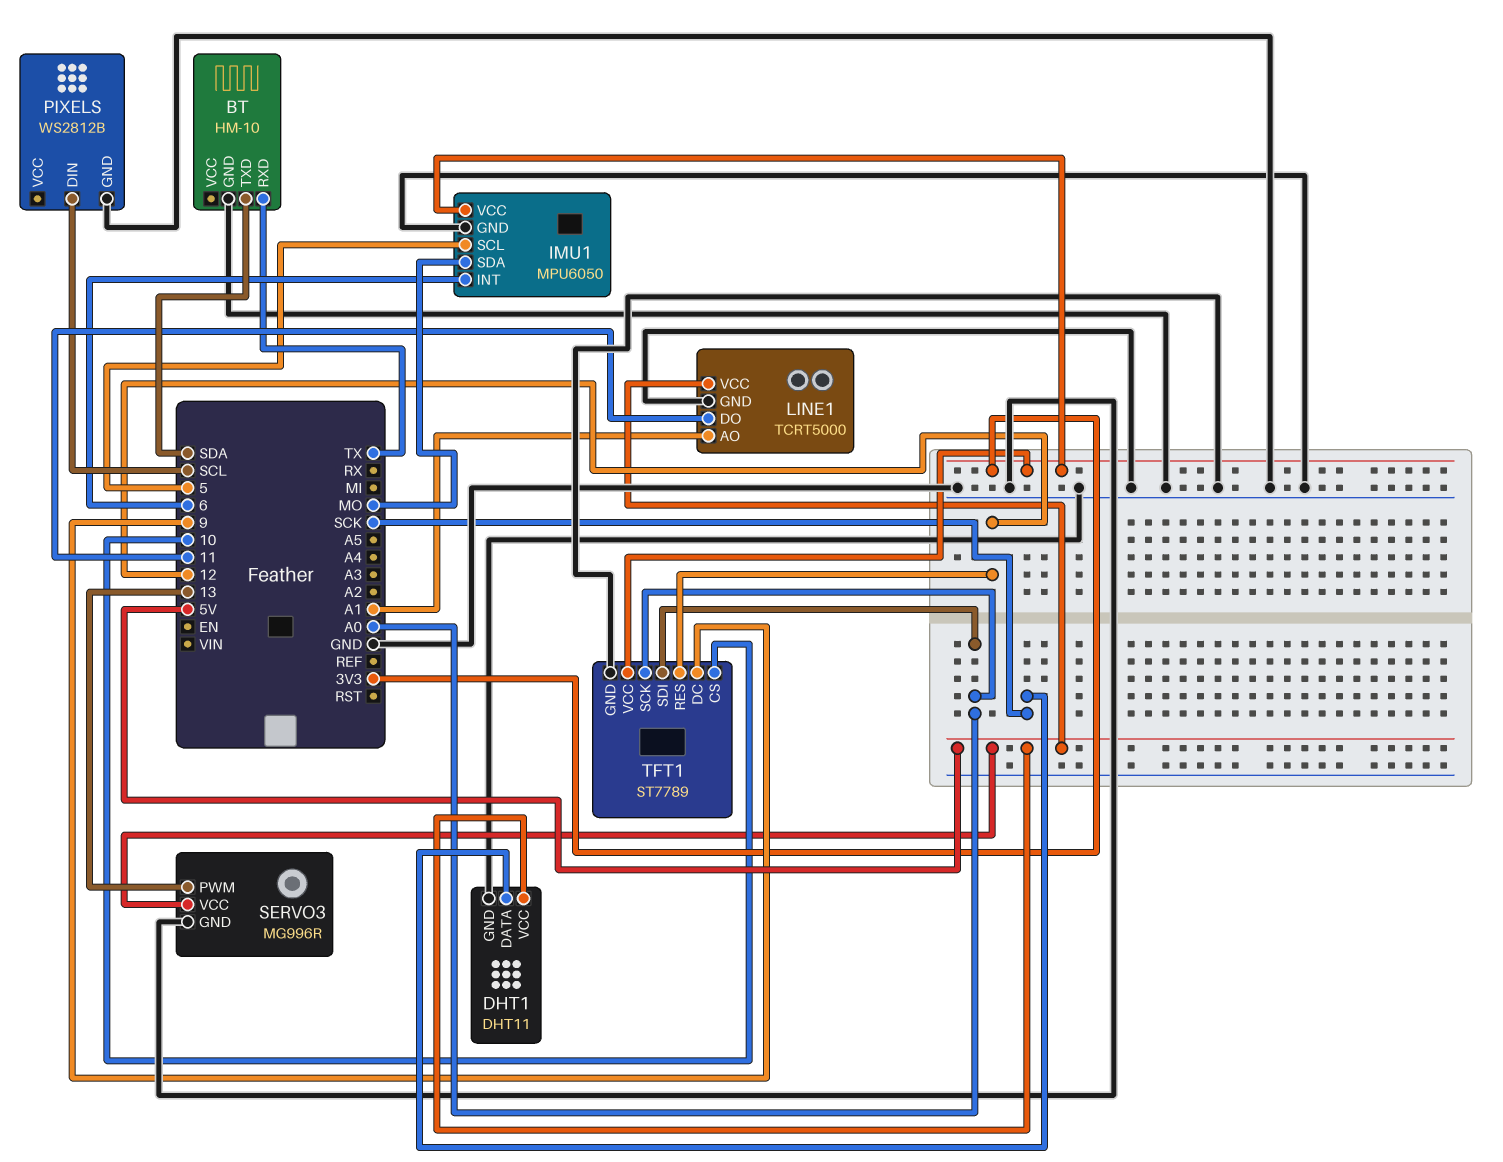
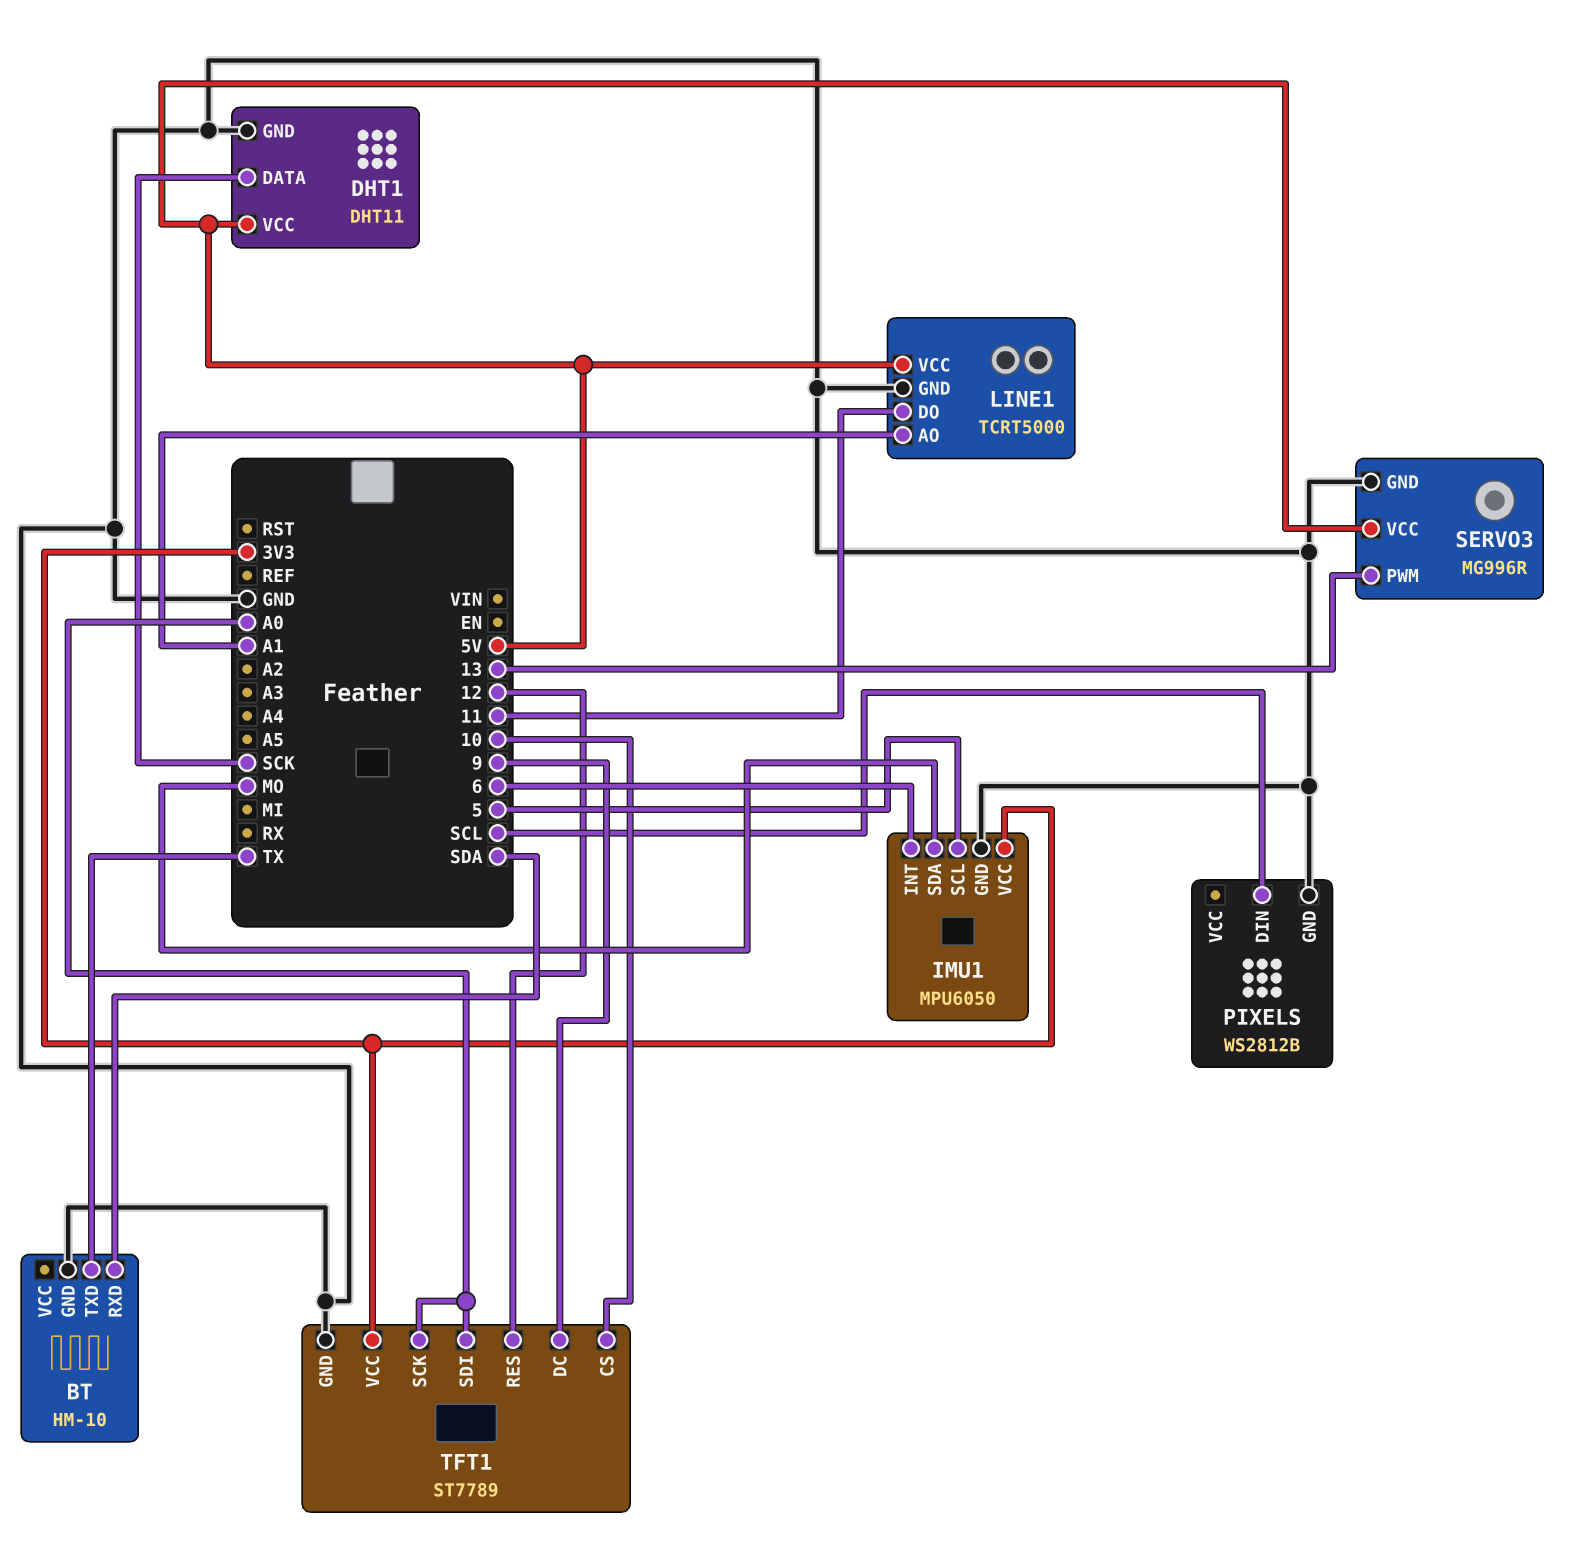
BT pin RXD: TX -> SDA
BT pin TXD: SDA -> TX

